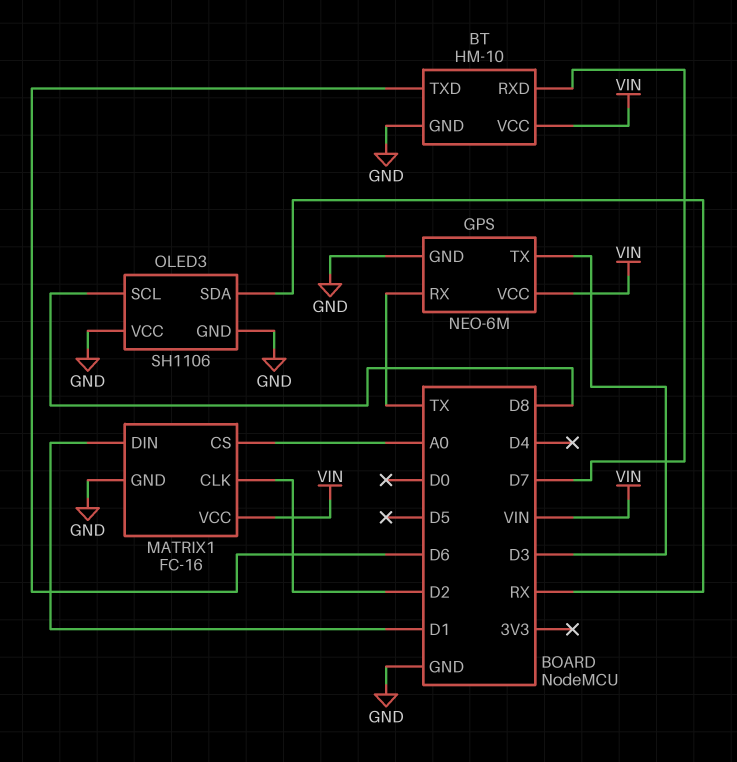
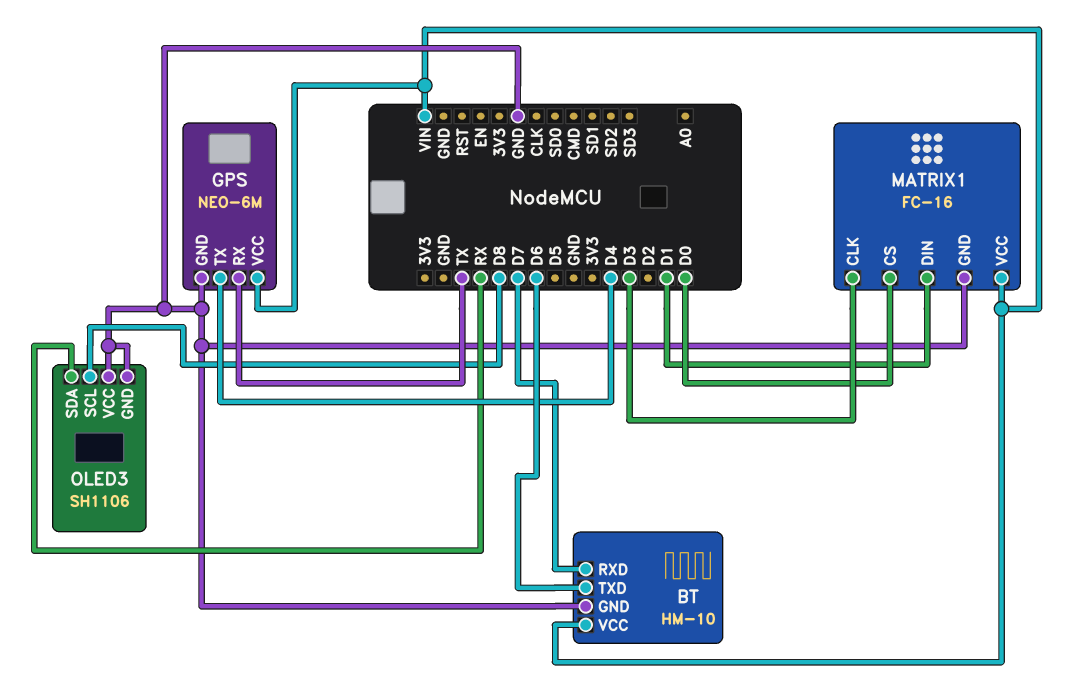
GPS pin TX: D3 -> D4
MATRIX1 pin CLK: D2 -> D3
MATRIX1 pin CS: A0 -> D0

